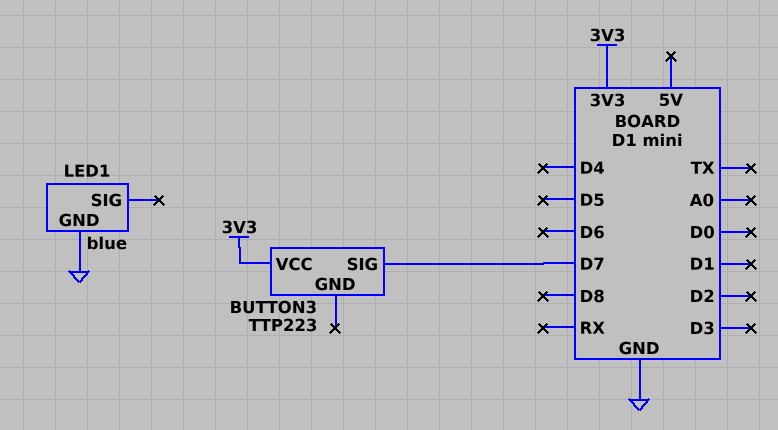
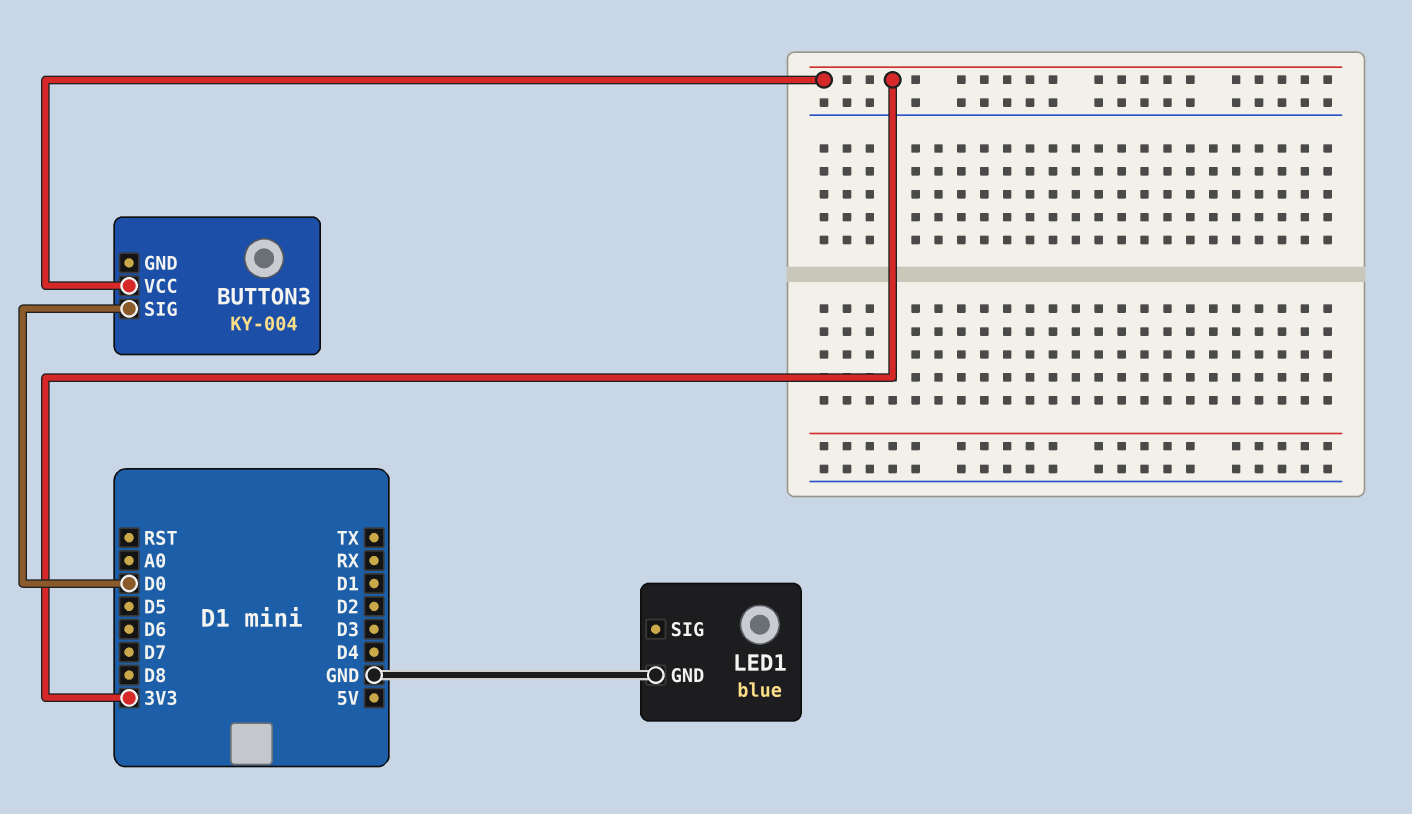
BUTTON3: TTP223 -> KY-004
BUTTON3 pin SIG: D7 -> D0

